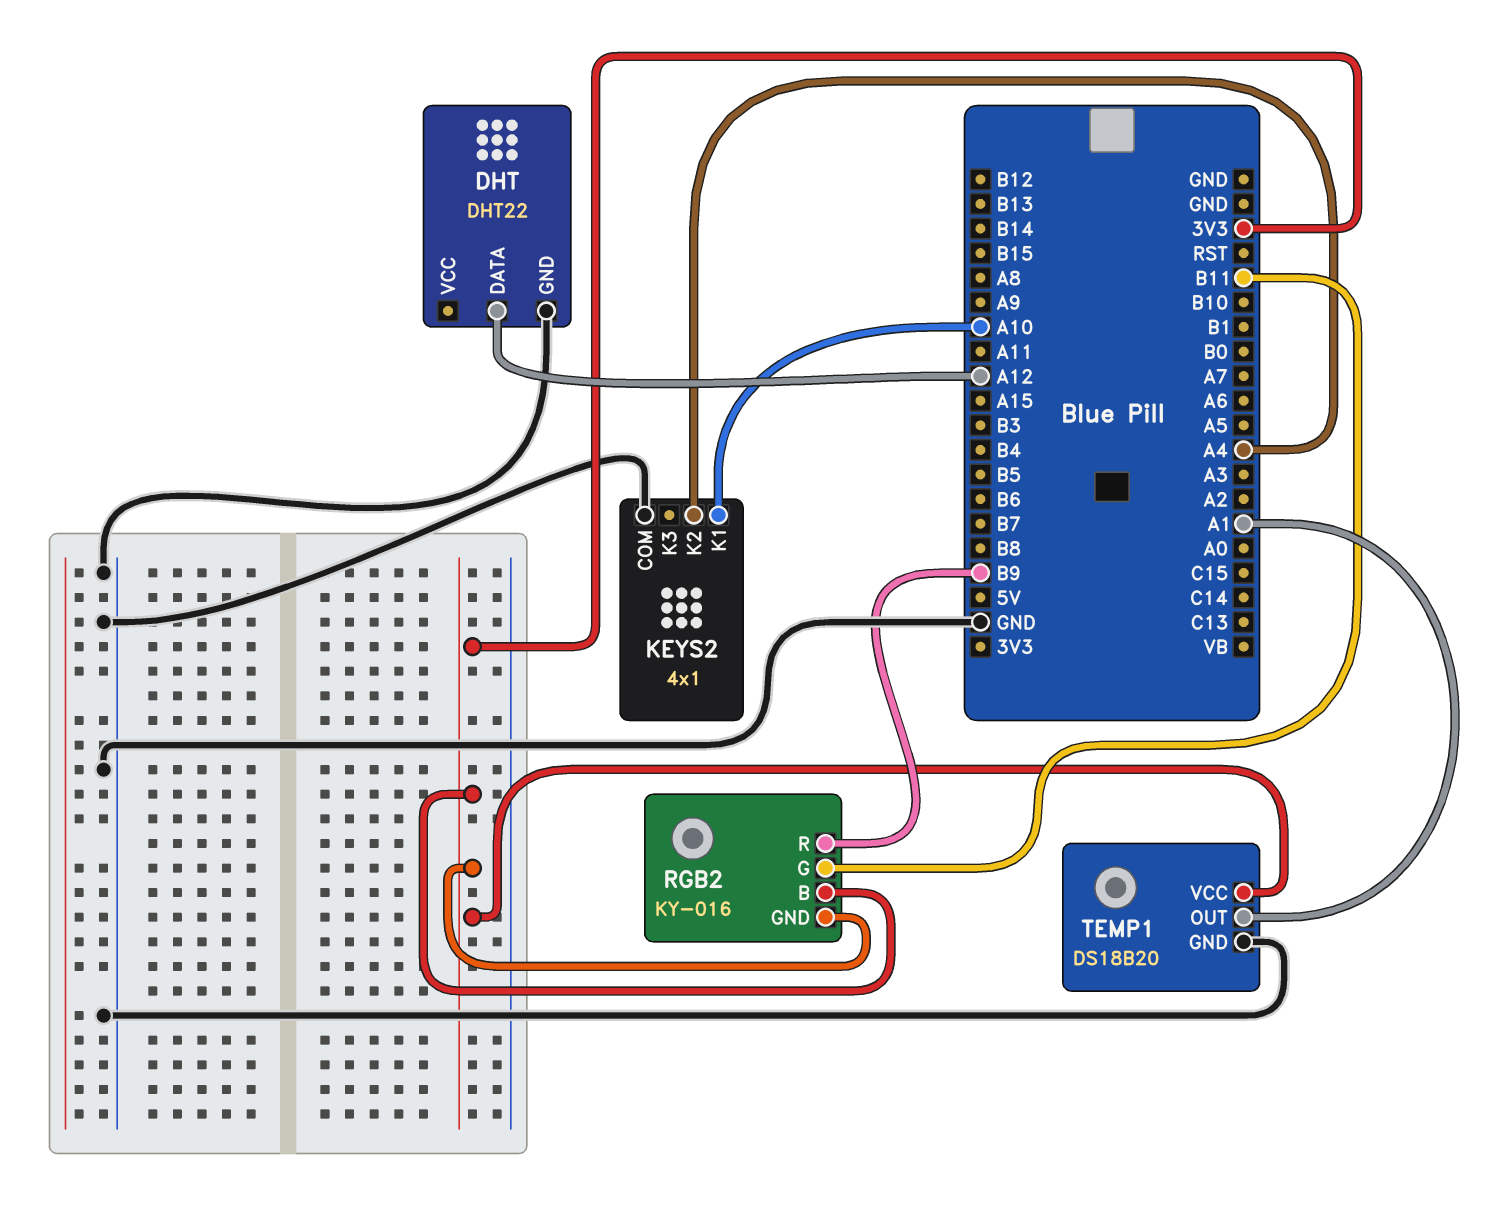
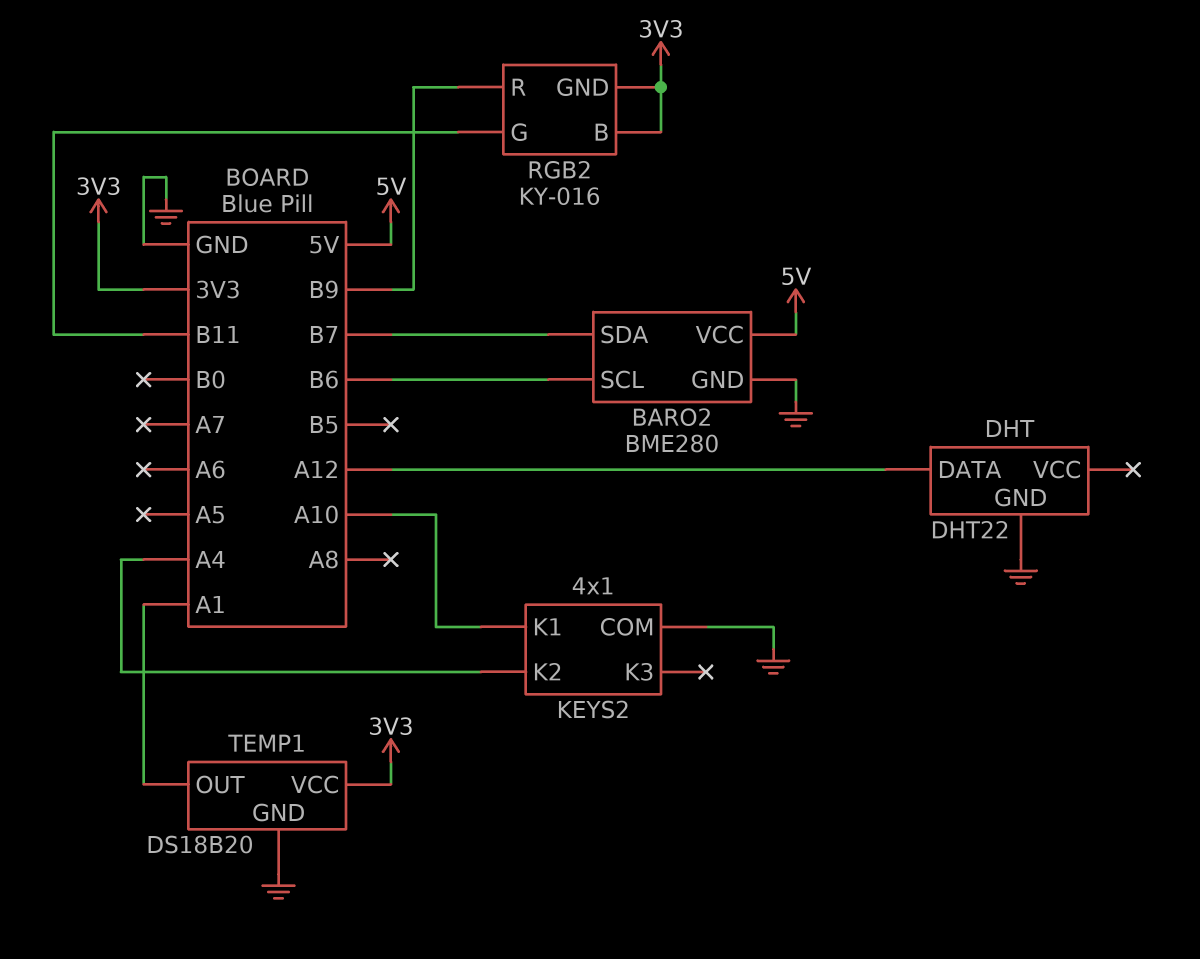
BARO2: none -> BME280
BARO2 pin GND: none -> GND
BARO2 pin SCL: none -> B6
BARO2 pin SDA: none -> B7
BARO2 pin VCC: none -> 5V

